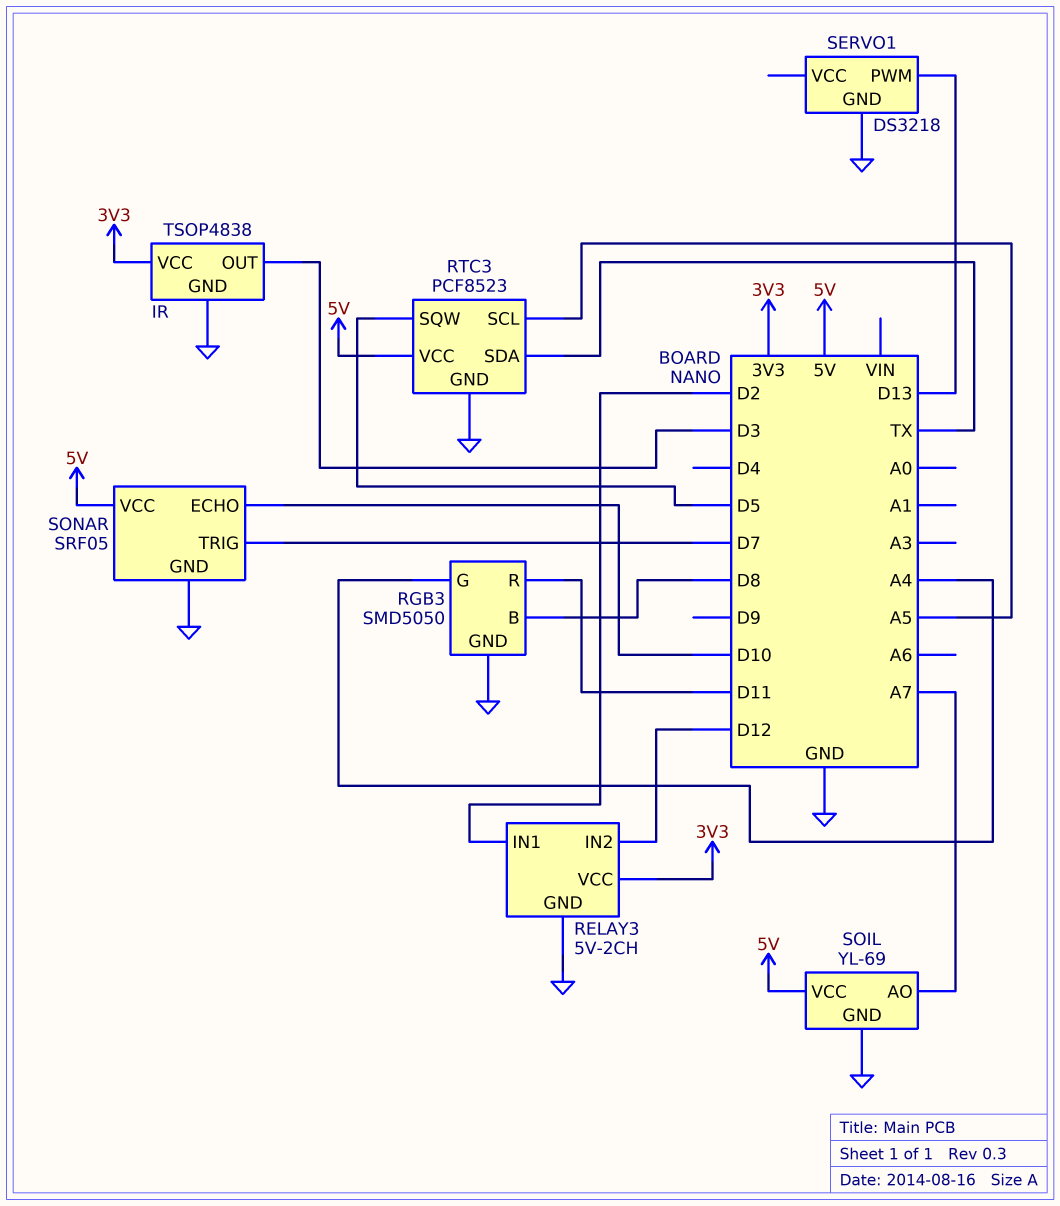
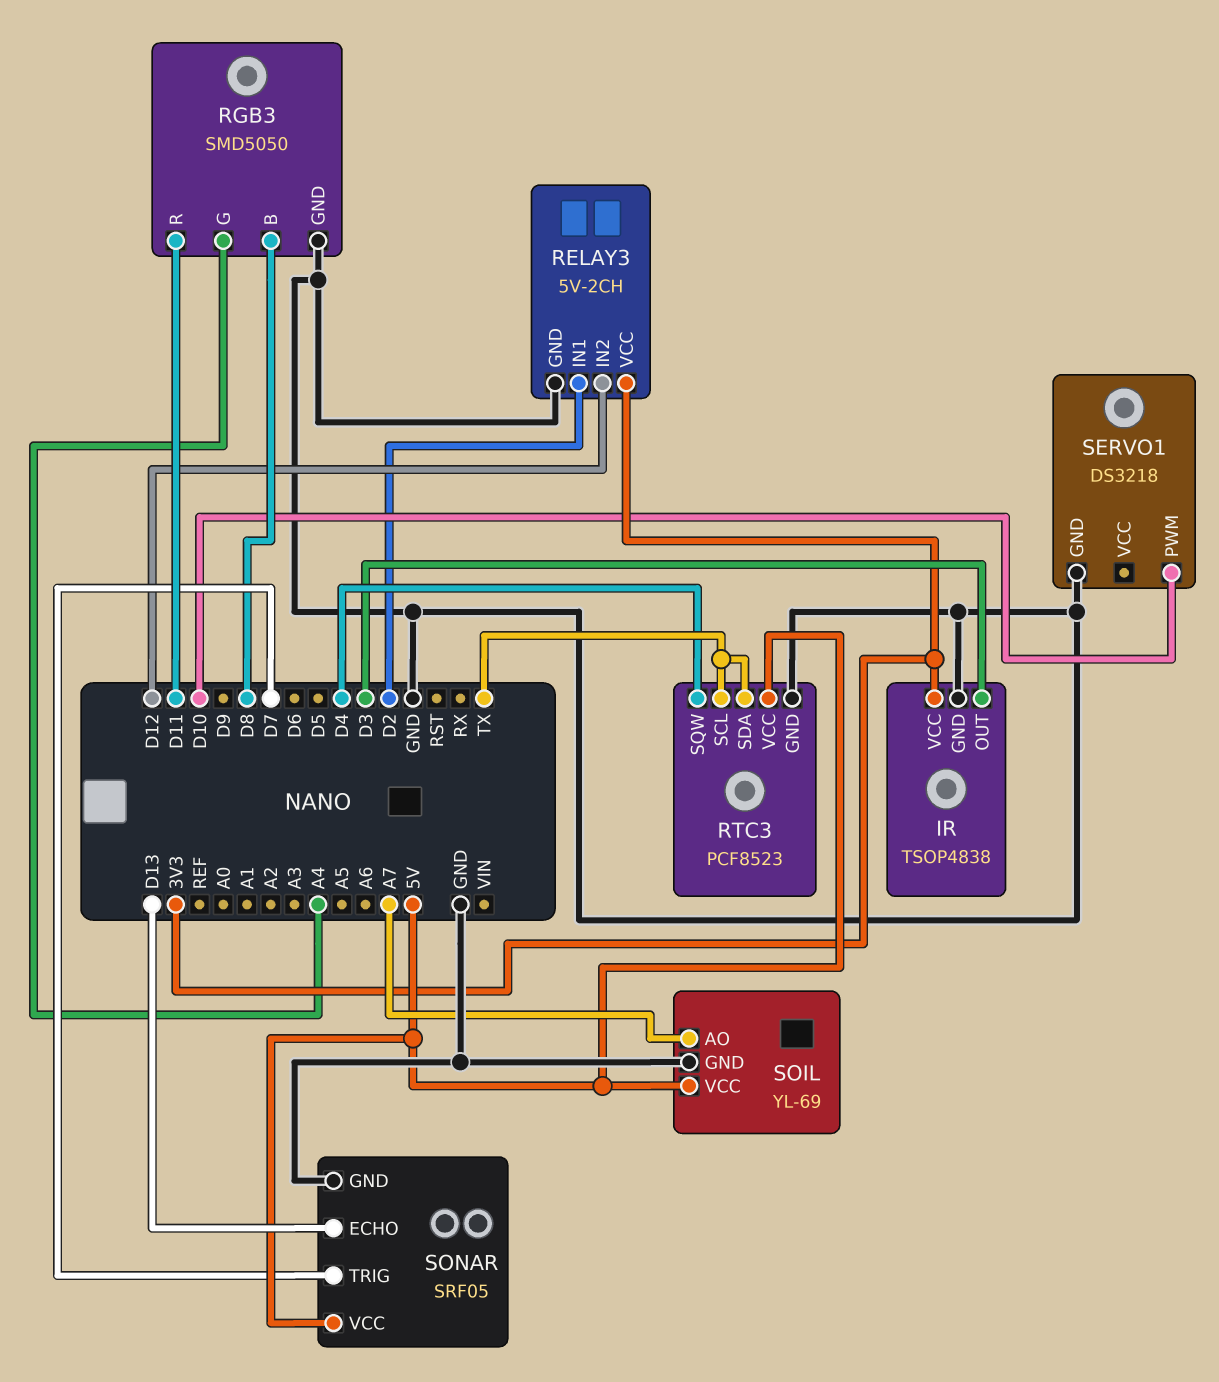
RTC3 pin SCL: A5 -> TX
RTC3 pin SQW: D5 -> D4
SERVO1 pin PWM: D13 -> D10
SONAR pin ECHO: D10 -> D13

